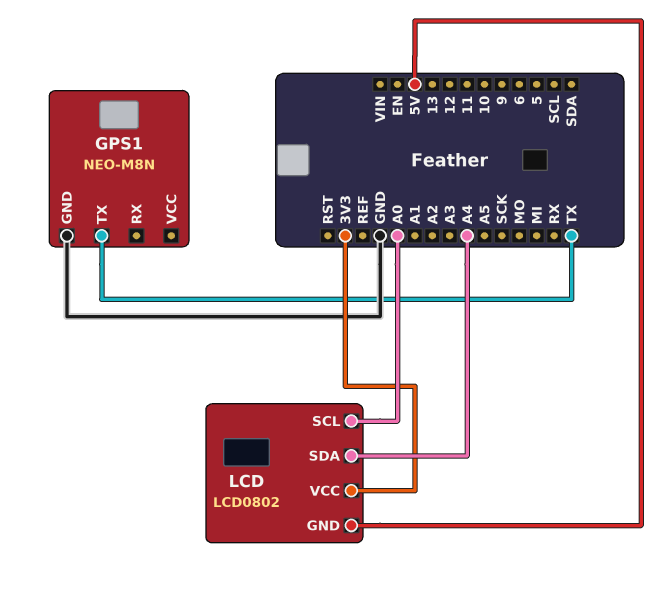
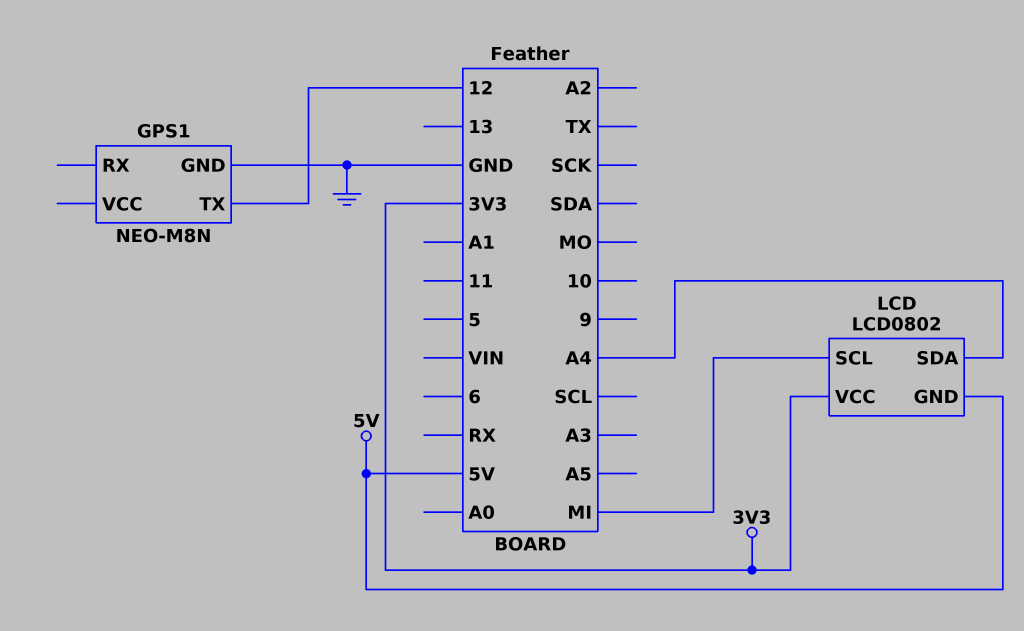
GPS1 pin TX: TX -> 12
LCD pin SCL: A0 -> MI

